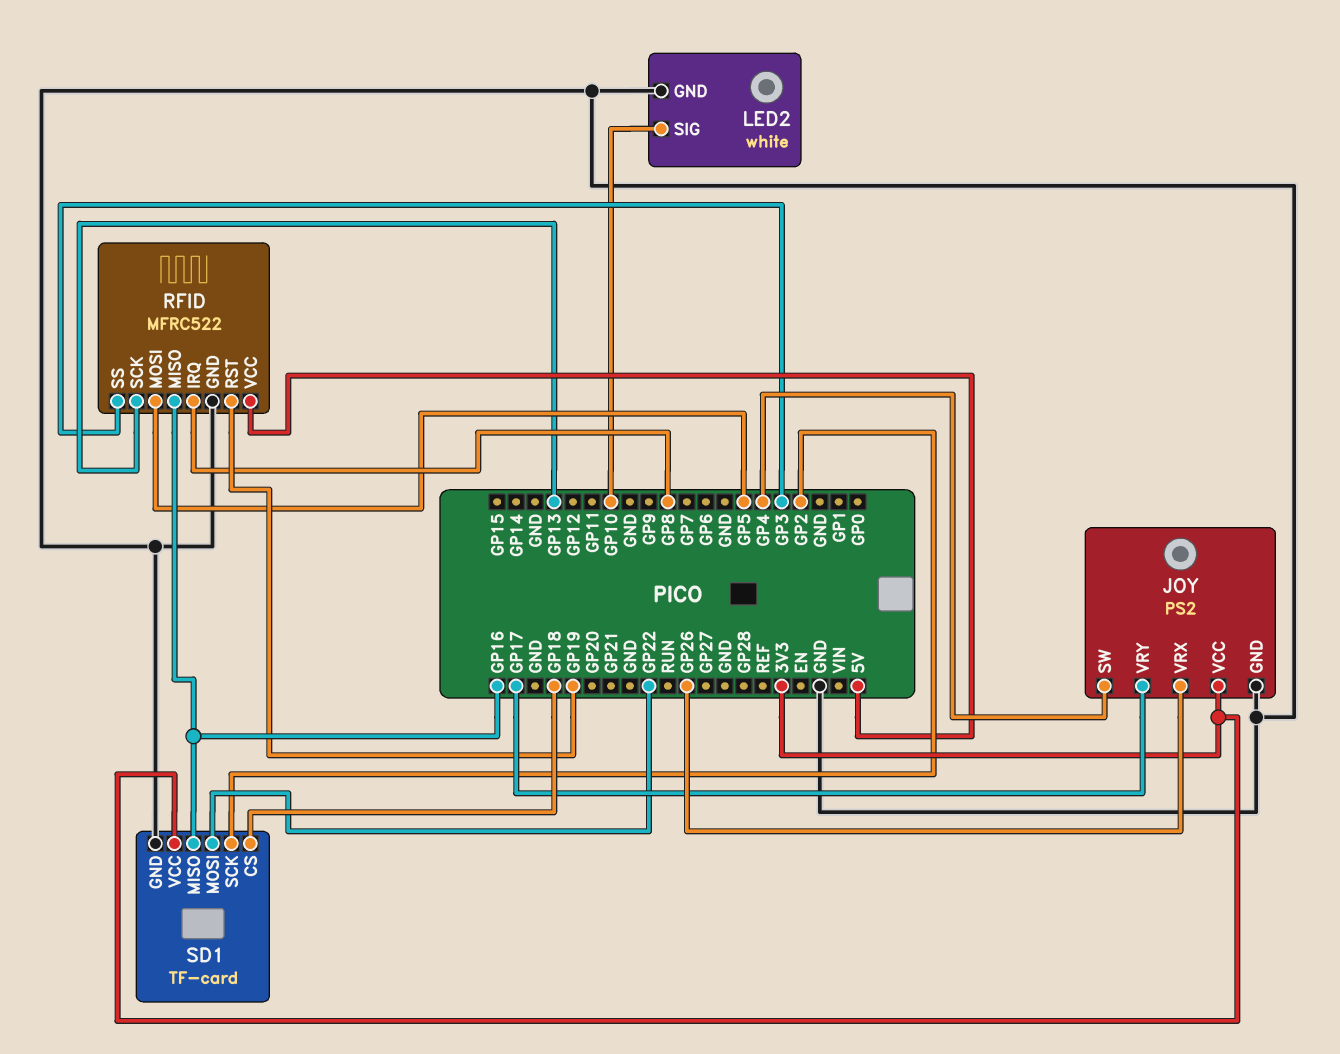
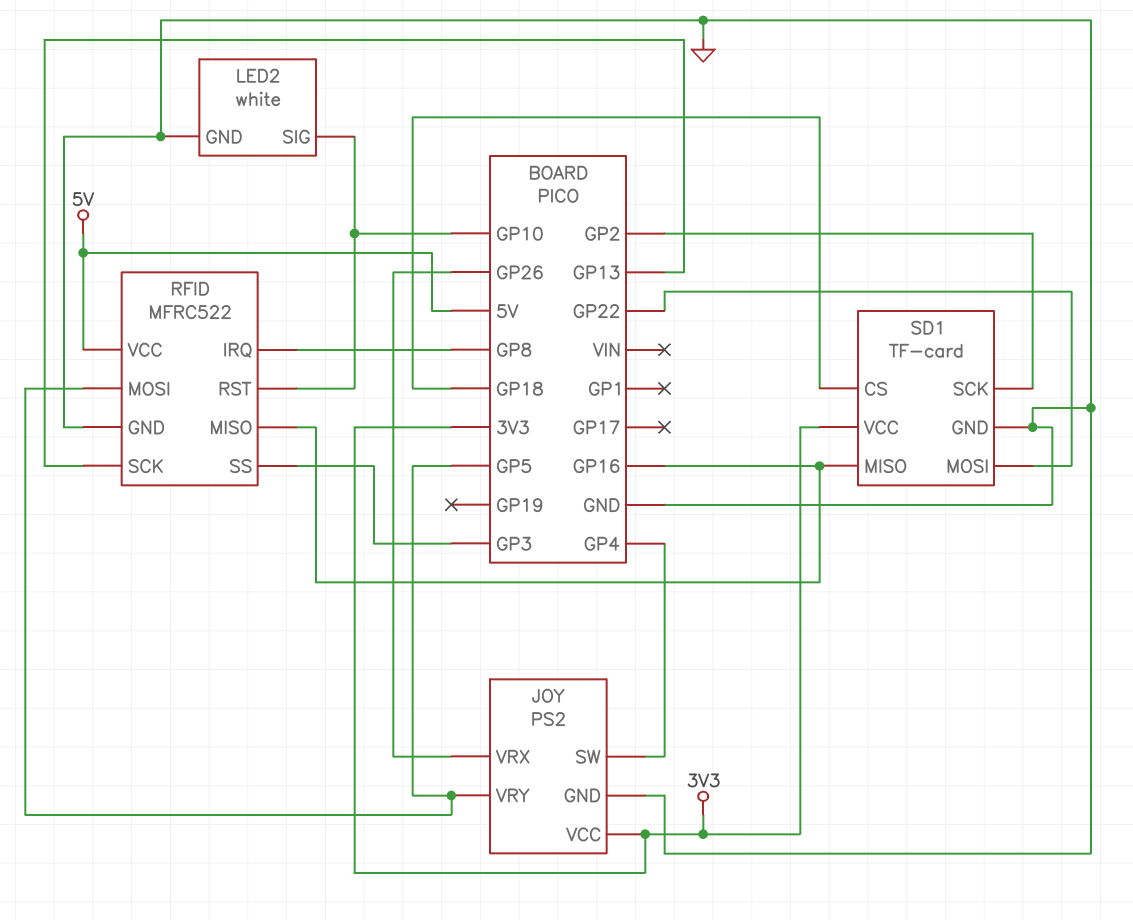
JOY pin VRY: GP17 -> GP5
RFID pin RST: GP19 -> GP10

